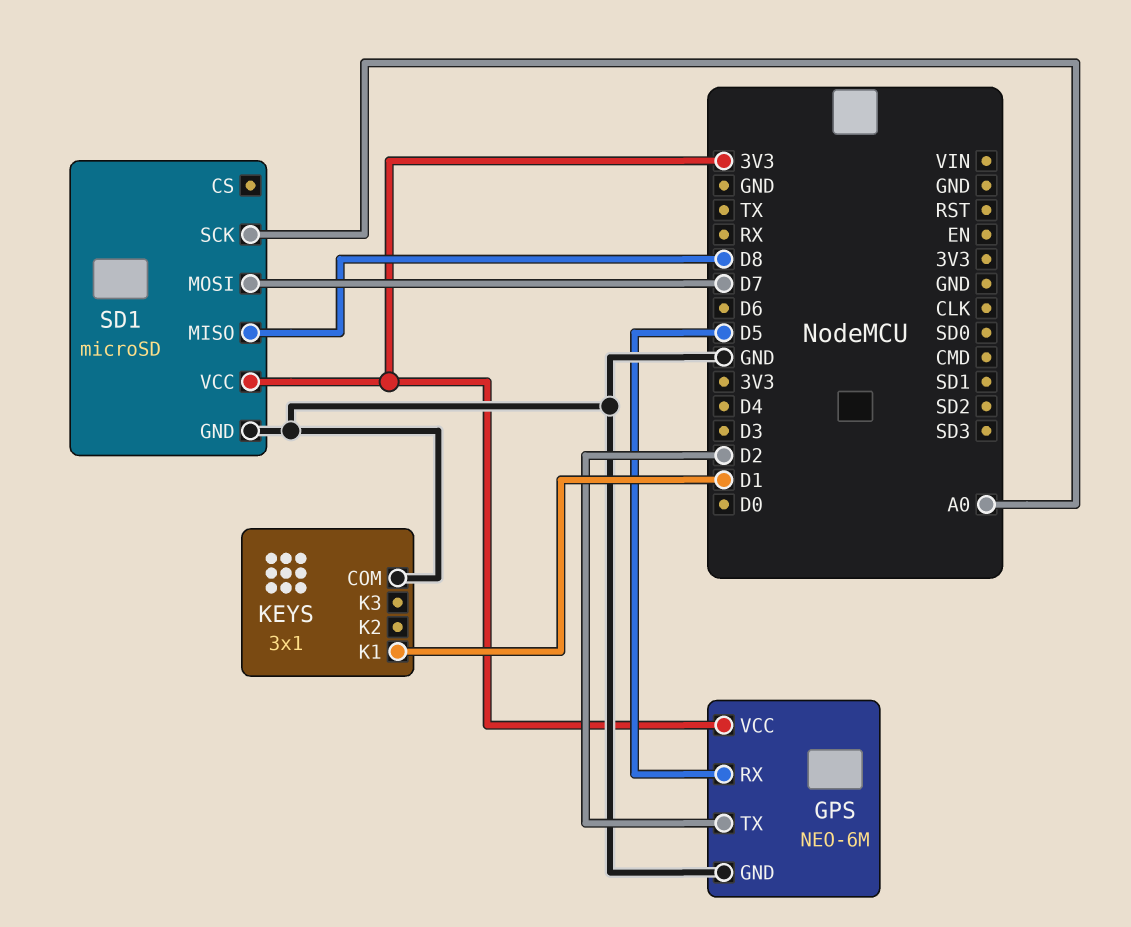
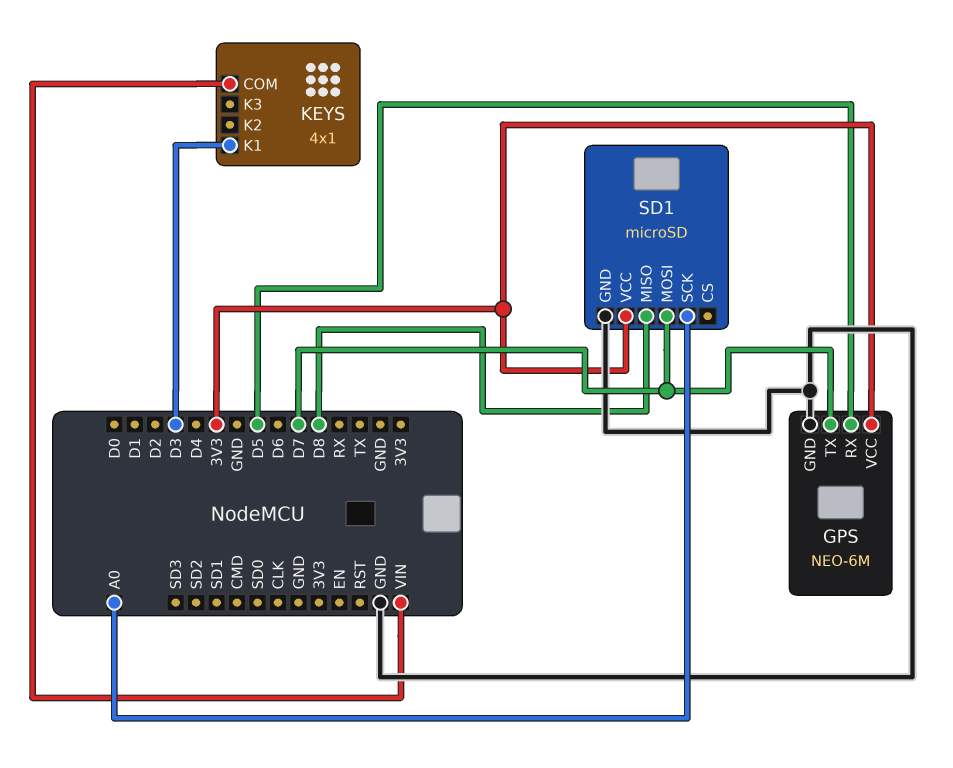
GPS pin TX: D2 -> D7
KEYS: 3x1 -> 4x1
KEYS pin COM: GND -> VIN
KEYS pin K1: D1 -> D3

